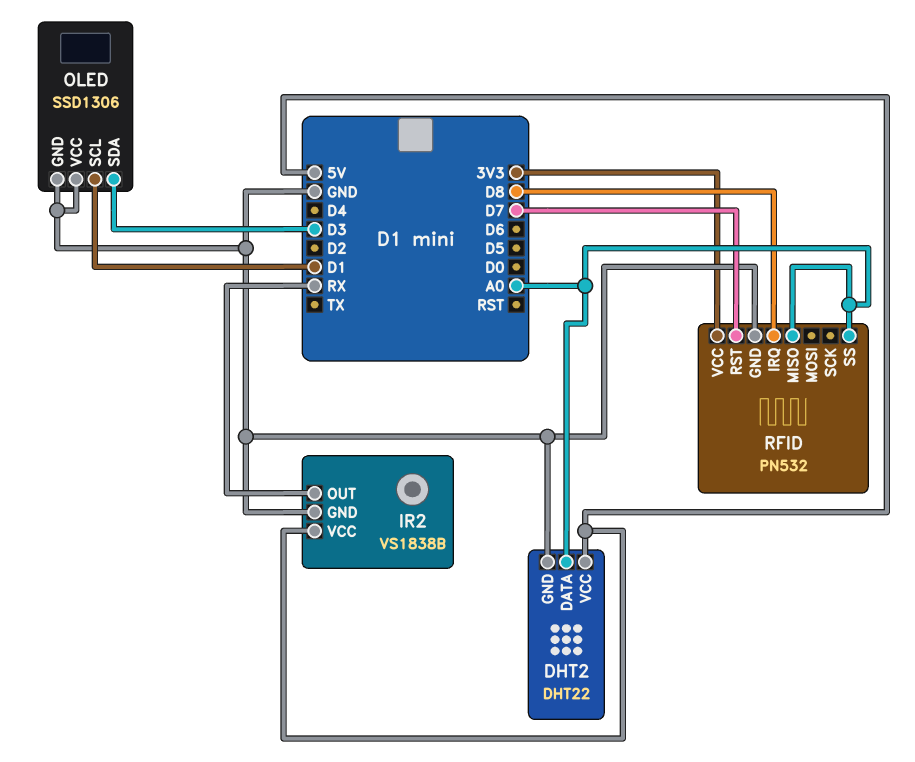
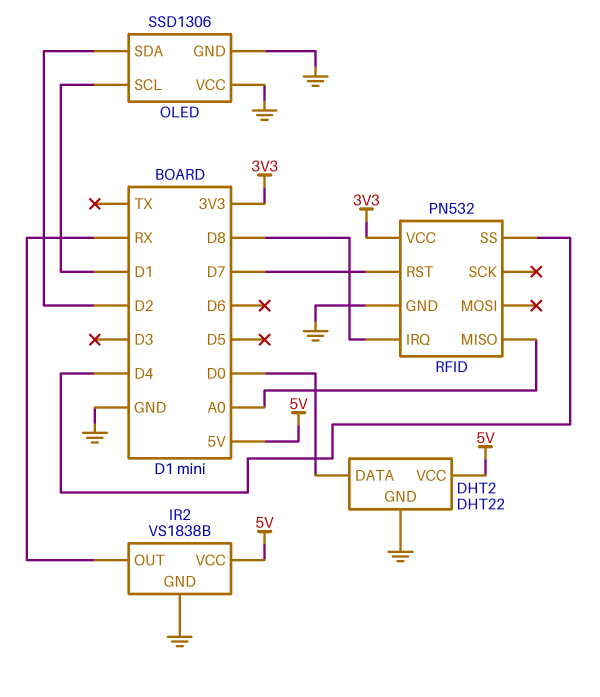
DHT2 pin DATA: A0 -> D0
OLED pin SDA: D3 -> D2
RFID pin SS: A0 -> D4

